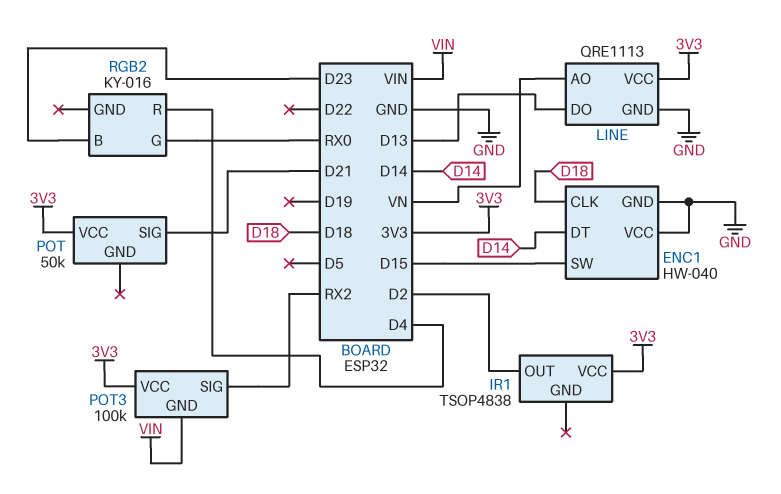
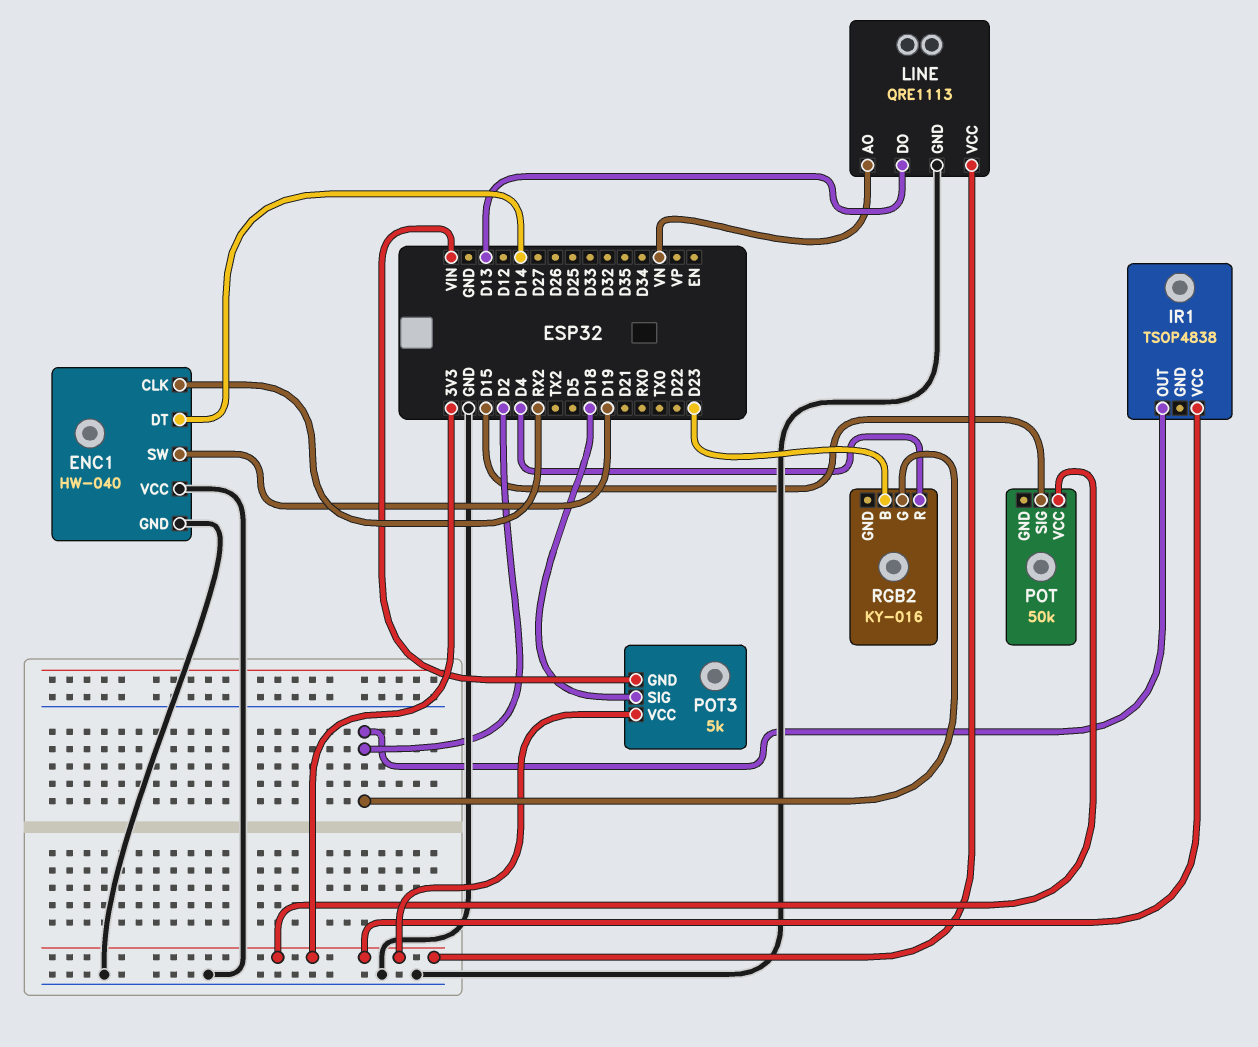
ENC1 pin CLK: D18 -> RX2
ENC1 pin SW: D15 -> D19
POT pin SIG: D21 -> D15
POT3: 100k -> 5k
POT3 pin SIG: RX2 -> D18
RGB2 pin G: RX0 -> D2

